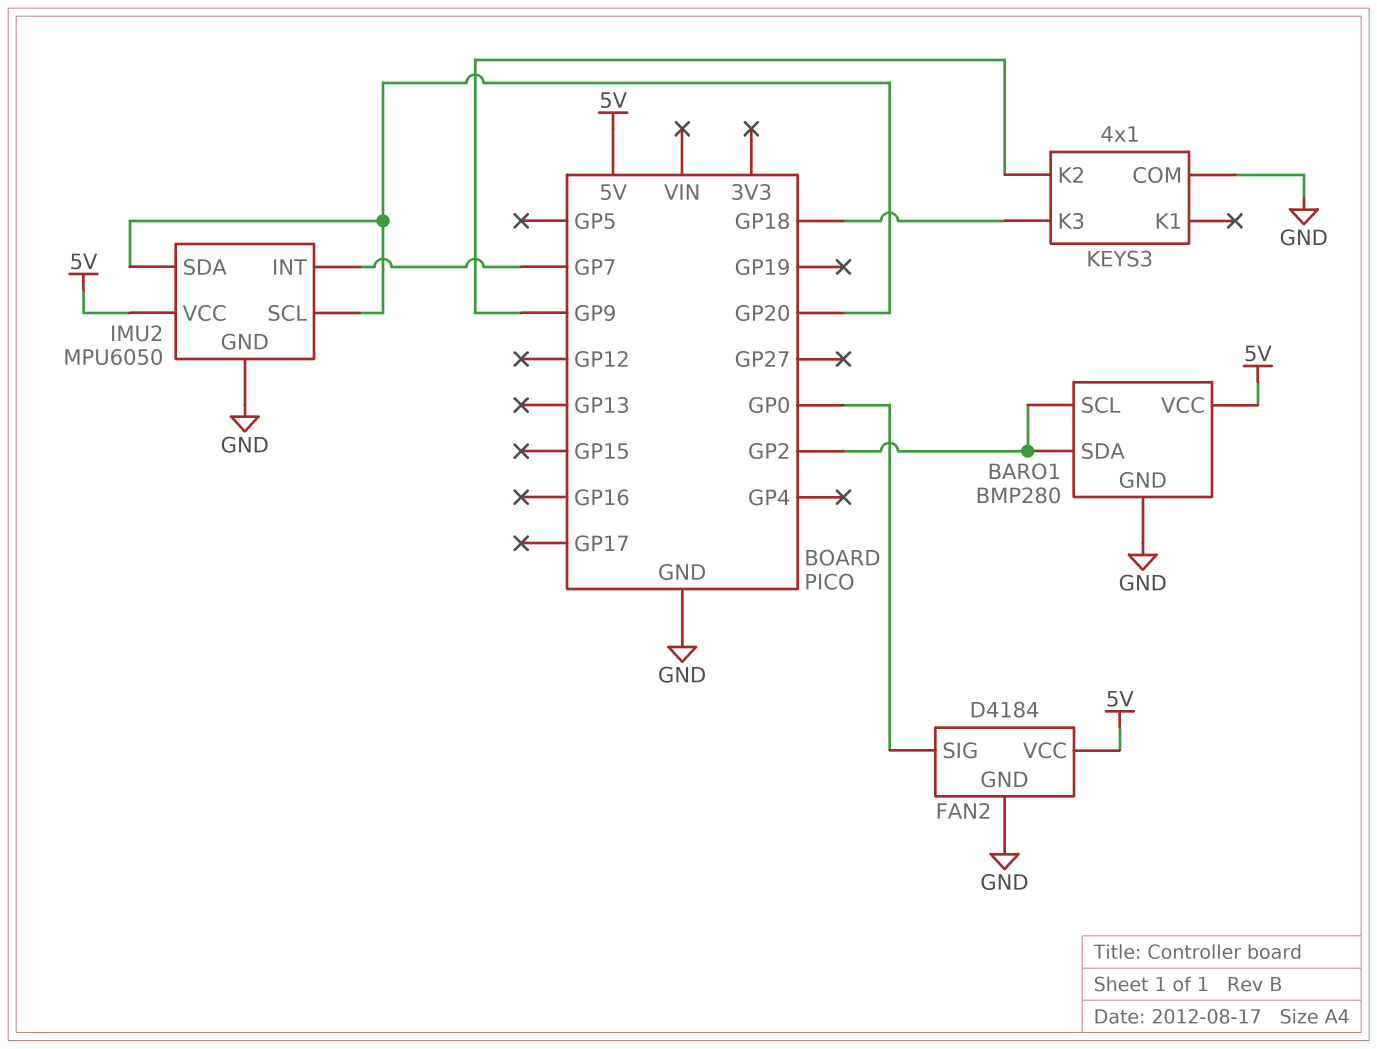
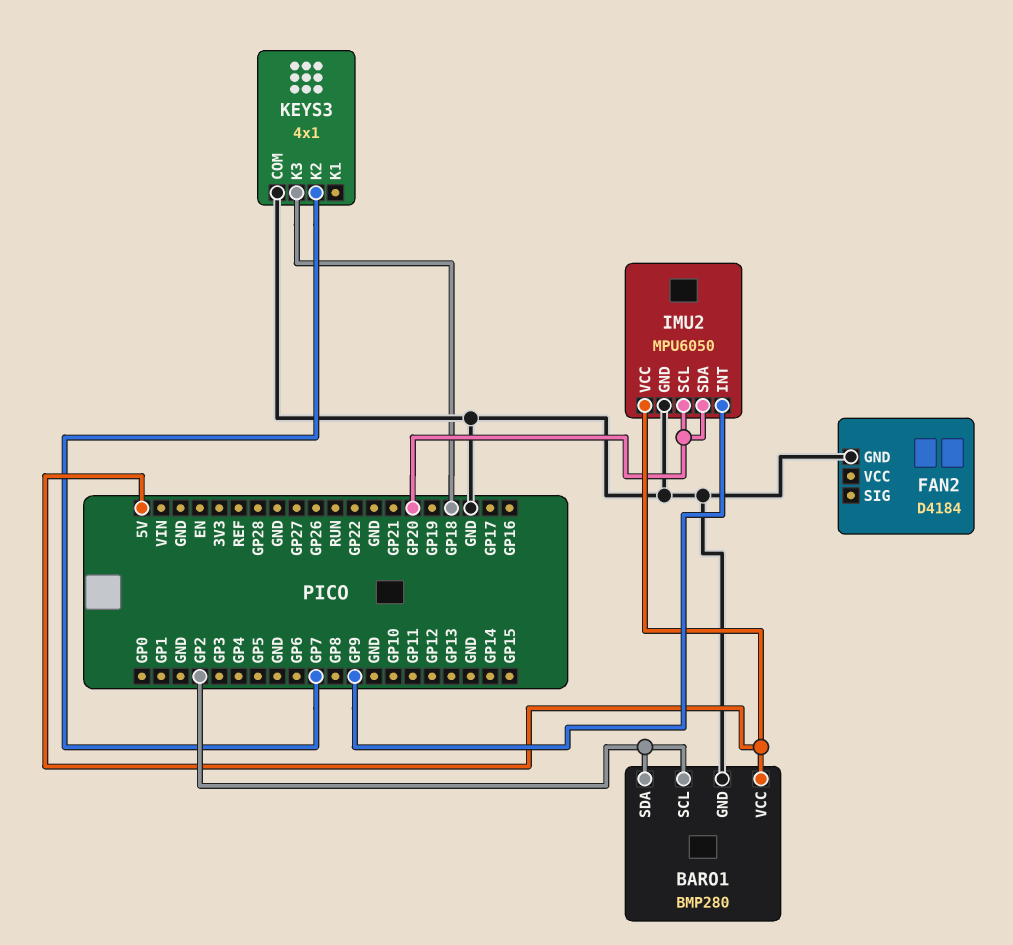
FAN2 pin SIG: GP0 -> none
FAN2 pin VCC: 5V -> none
IMU2 pin INT: GP7 -> GP9
KEYS3 pin K2: GP9 -> GP7

